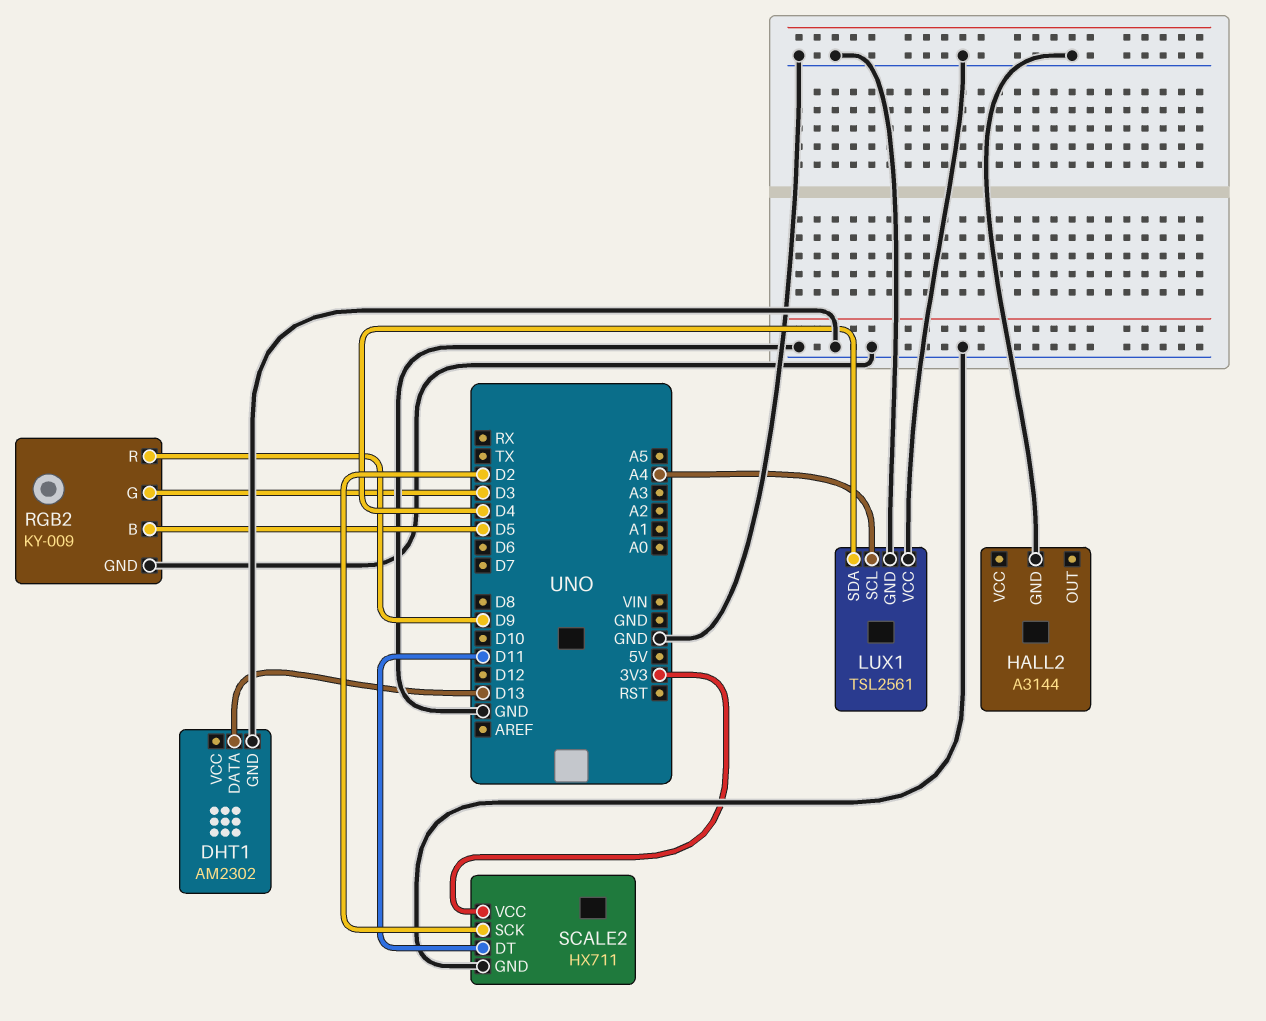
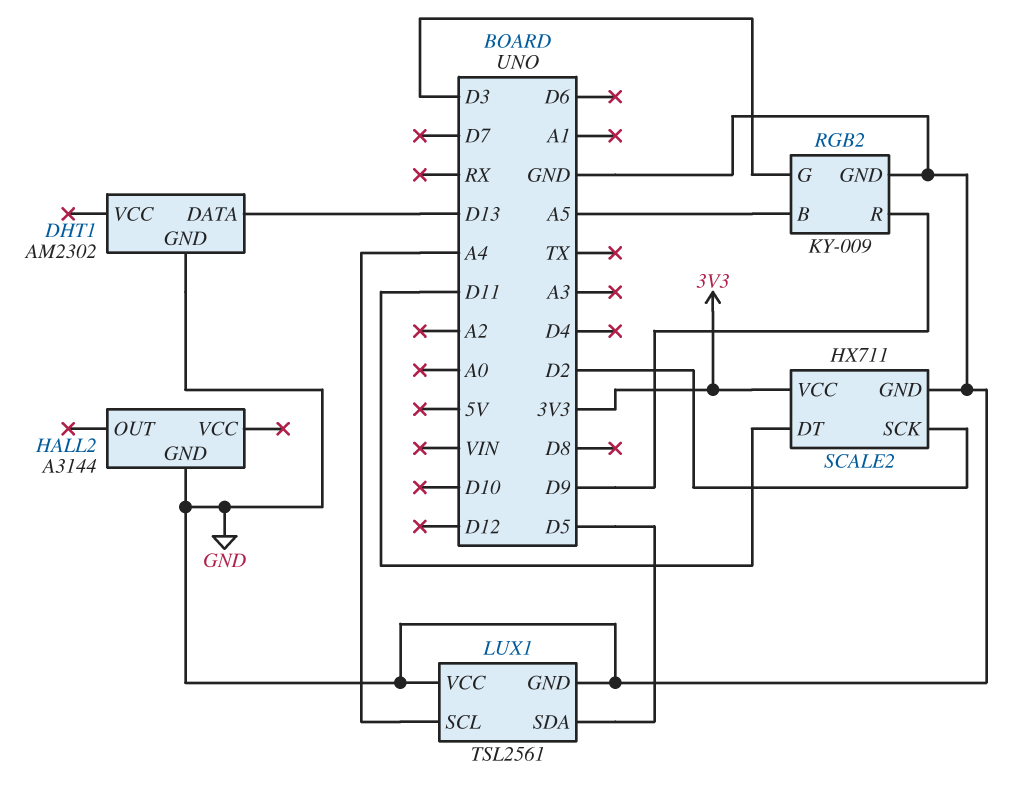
LUX1 pin SDA: D4 -> D5
RGB2 pin B: D5 -> A5

